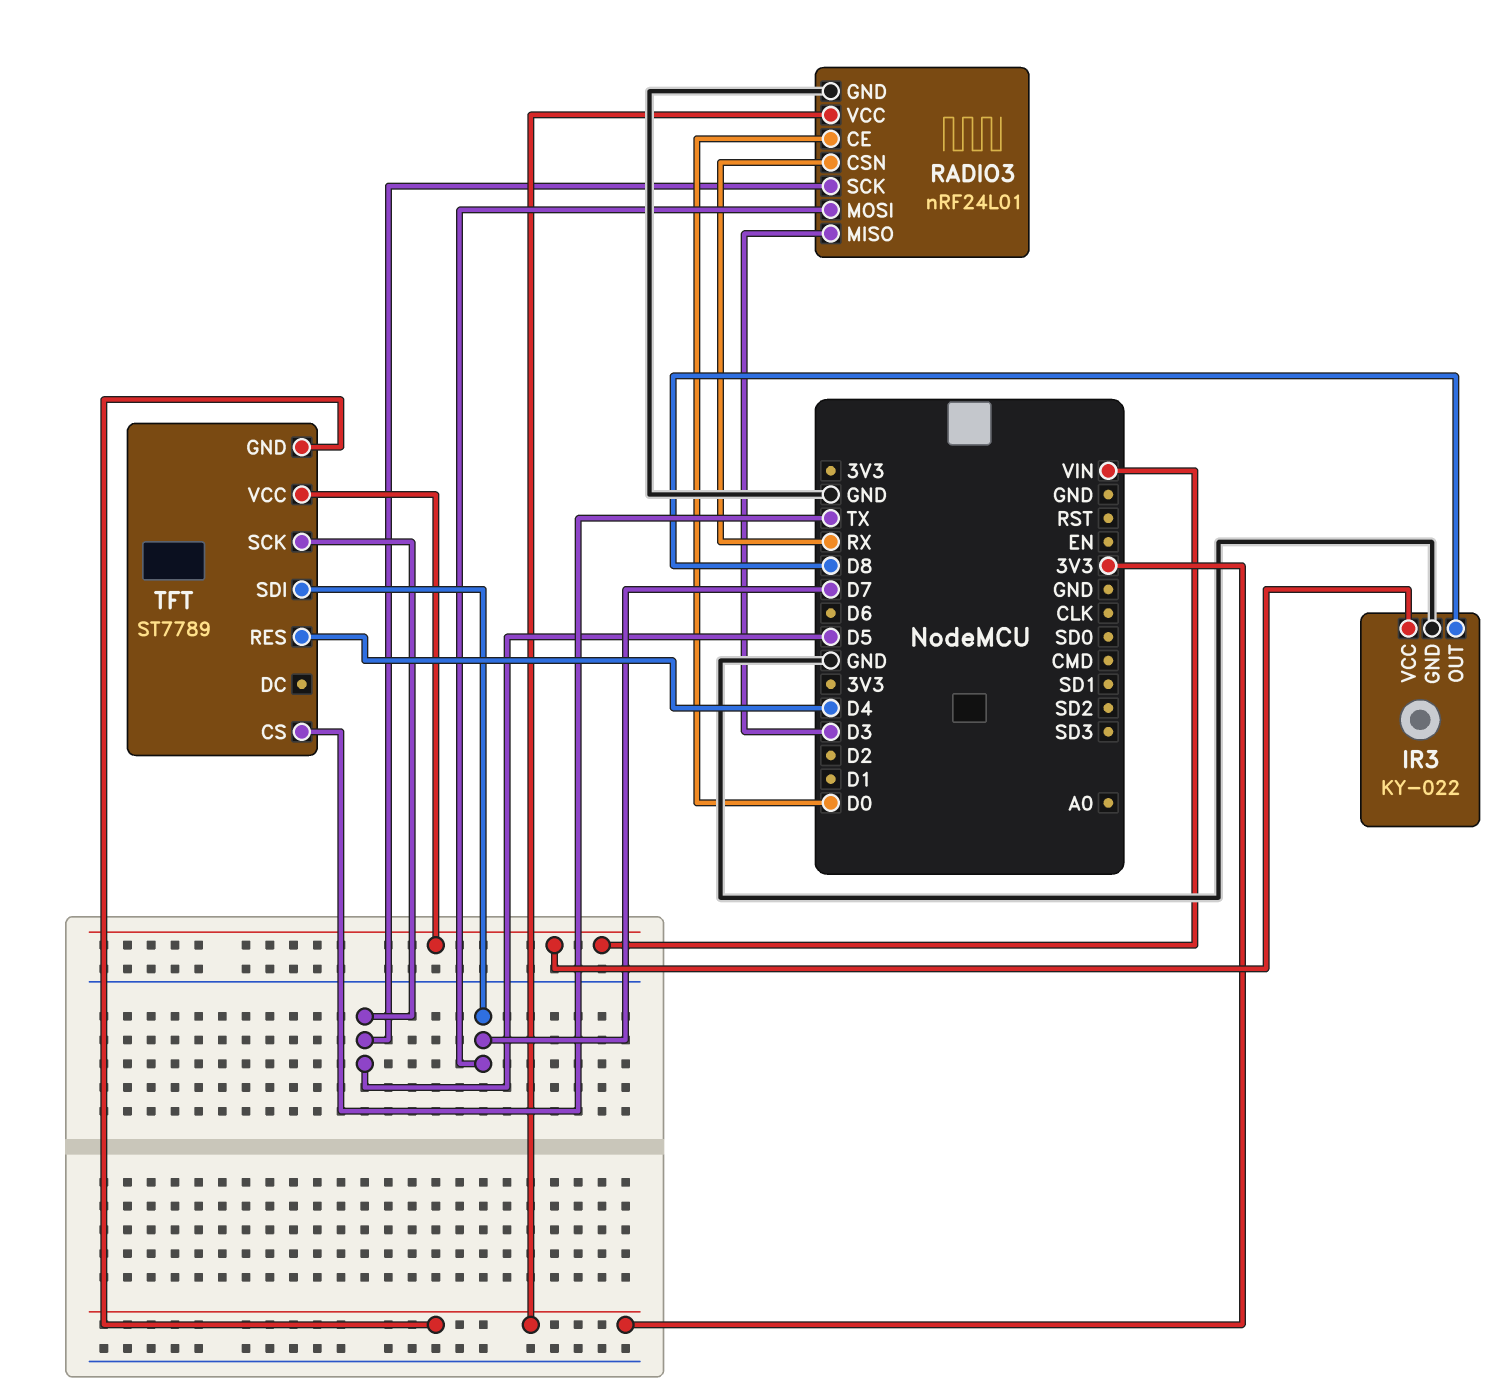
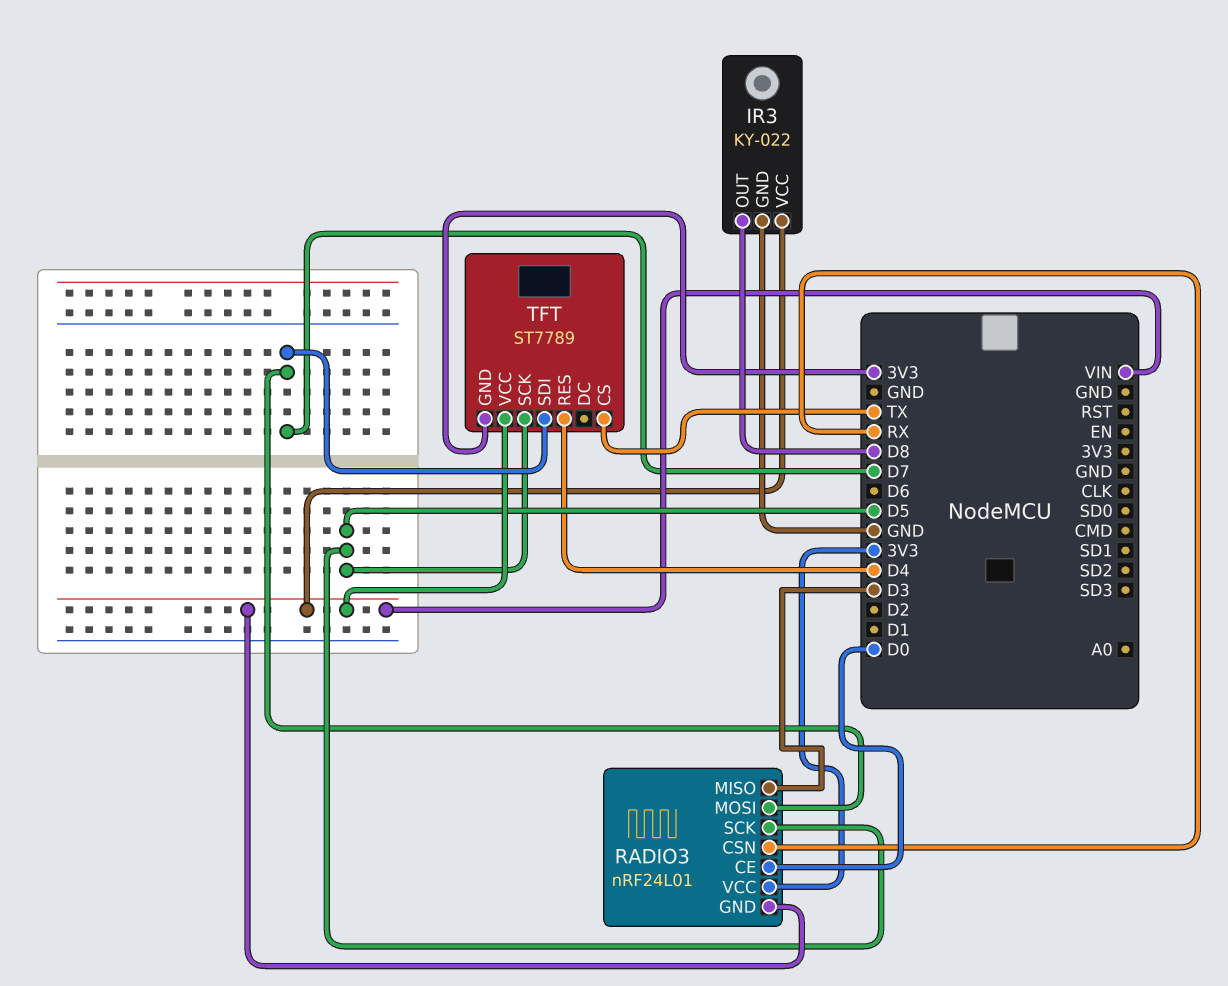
RADIO3 pin GND: GND -> VIN

